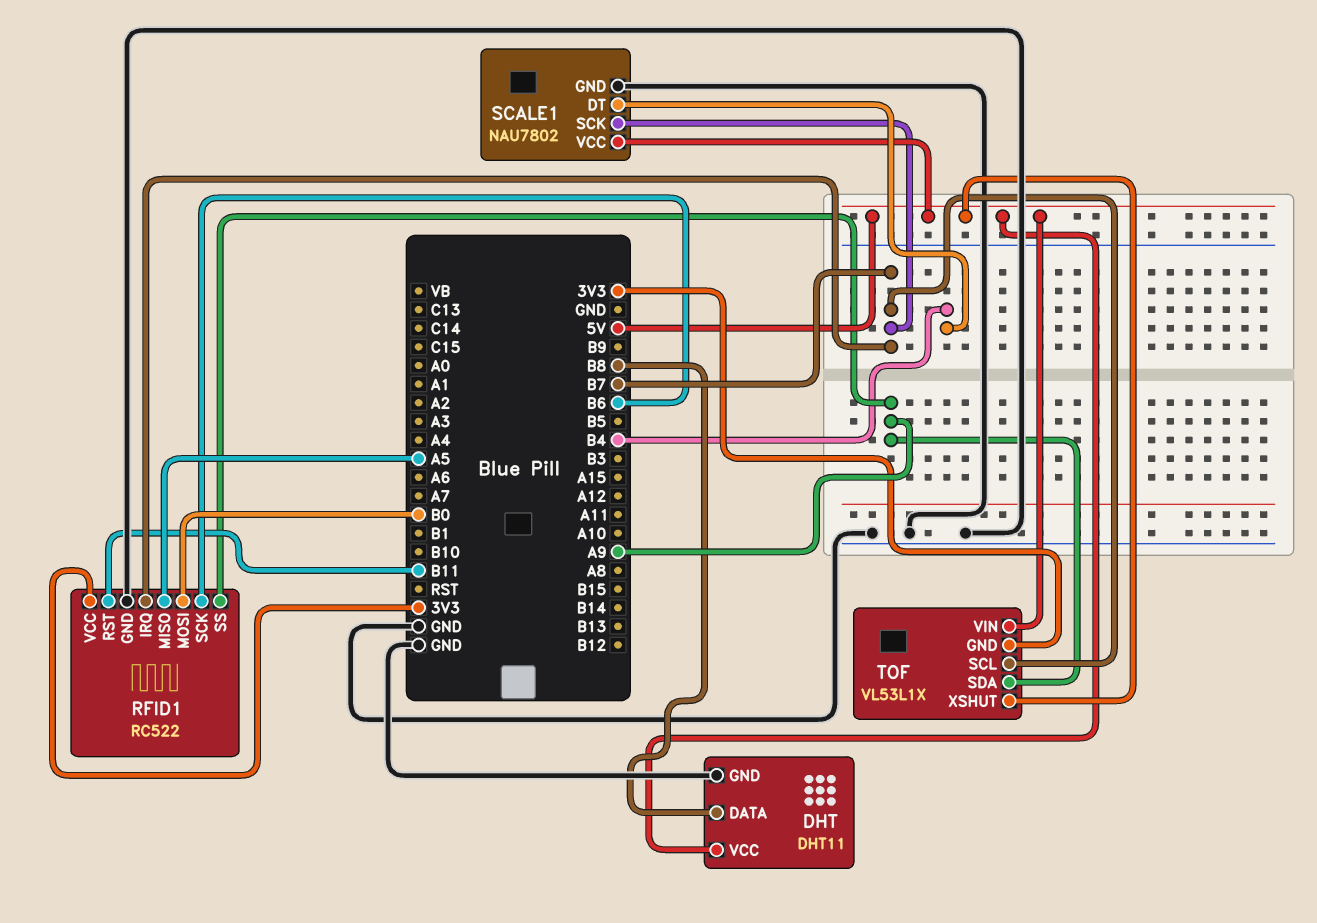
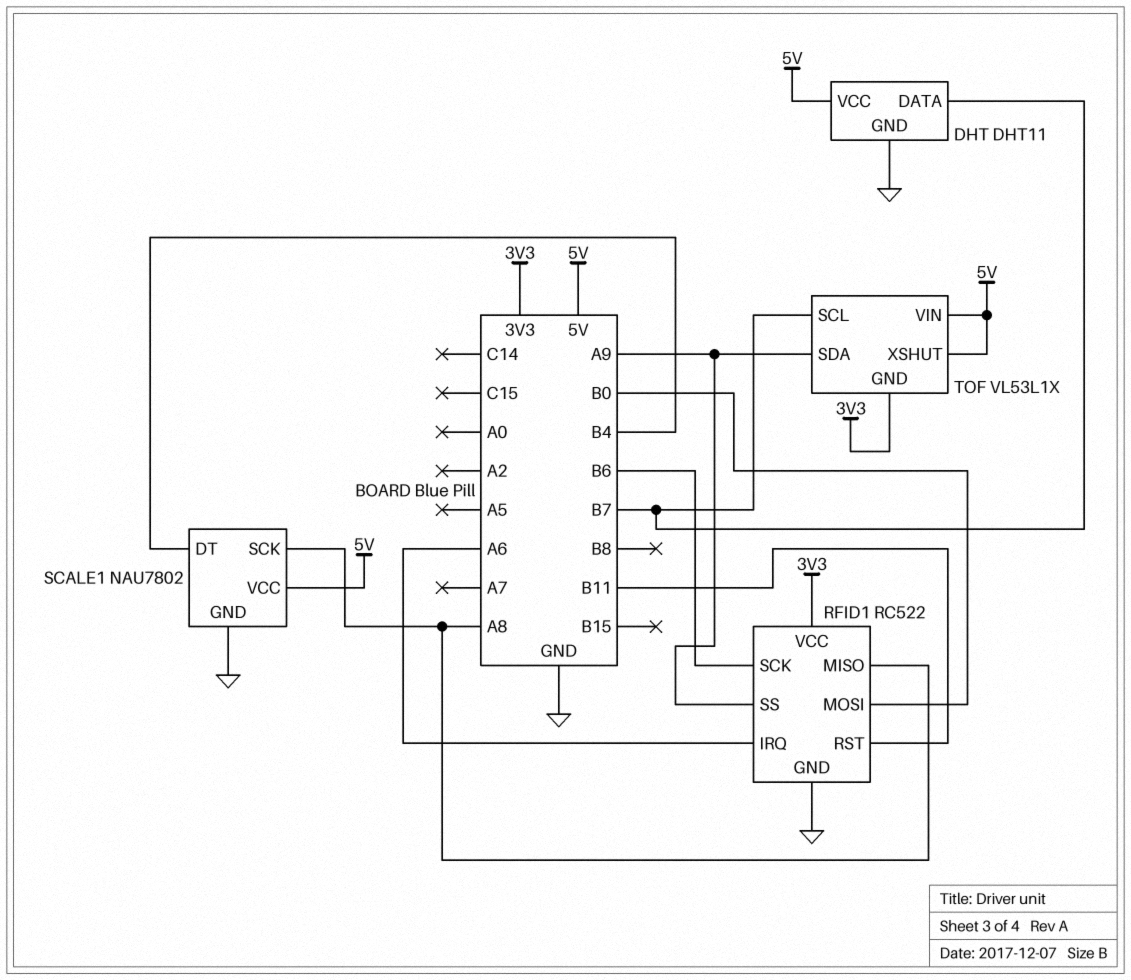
DHT pin DATA: B8 -> B7
RFID1 pin IRQ: B7 -> A6
RFID1 pin MISO: A5 -> A8
SCALE1 pin SCK: B7 -> A8

